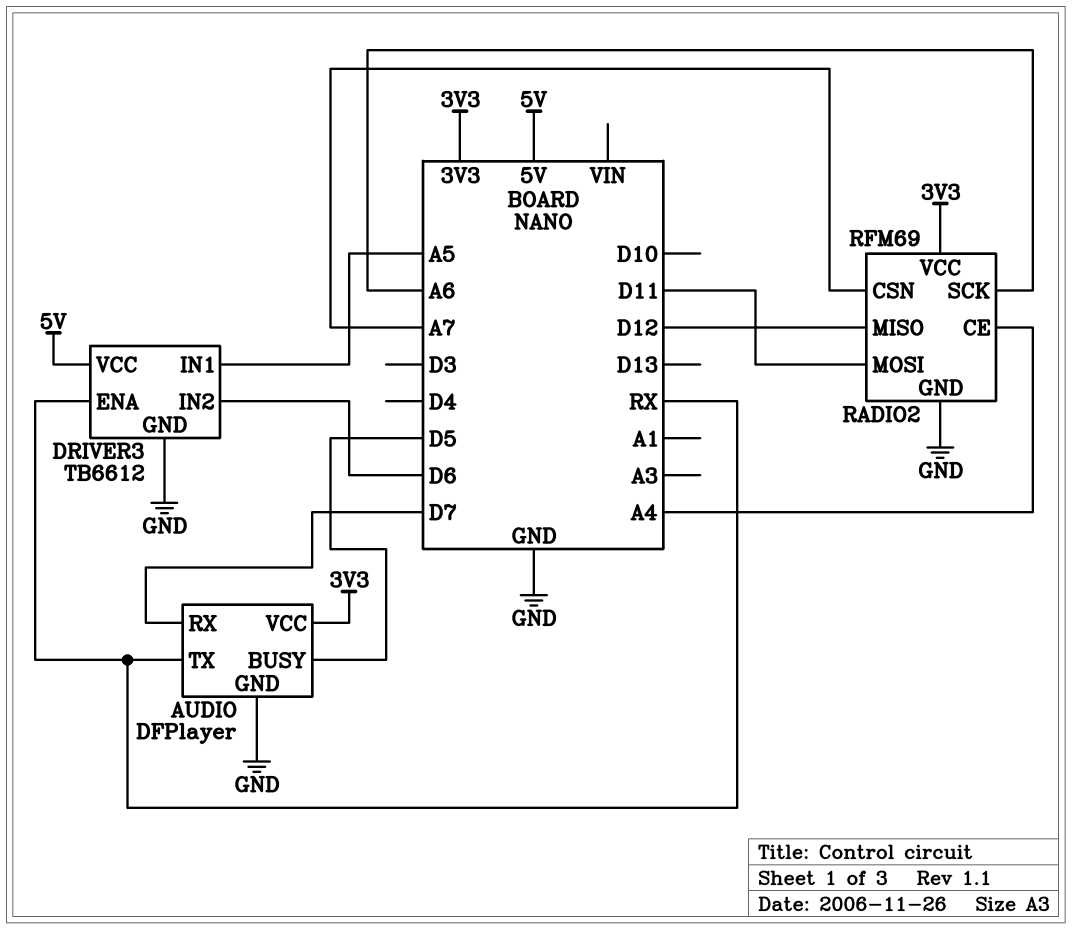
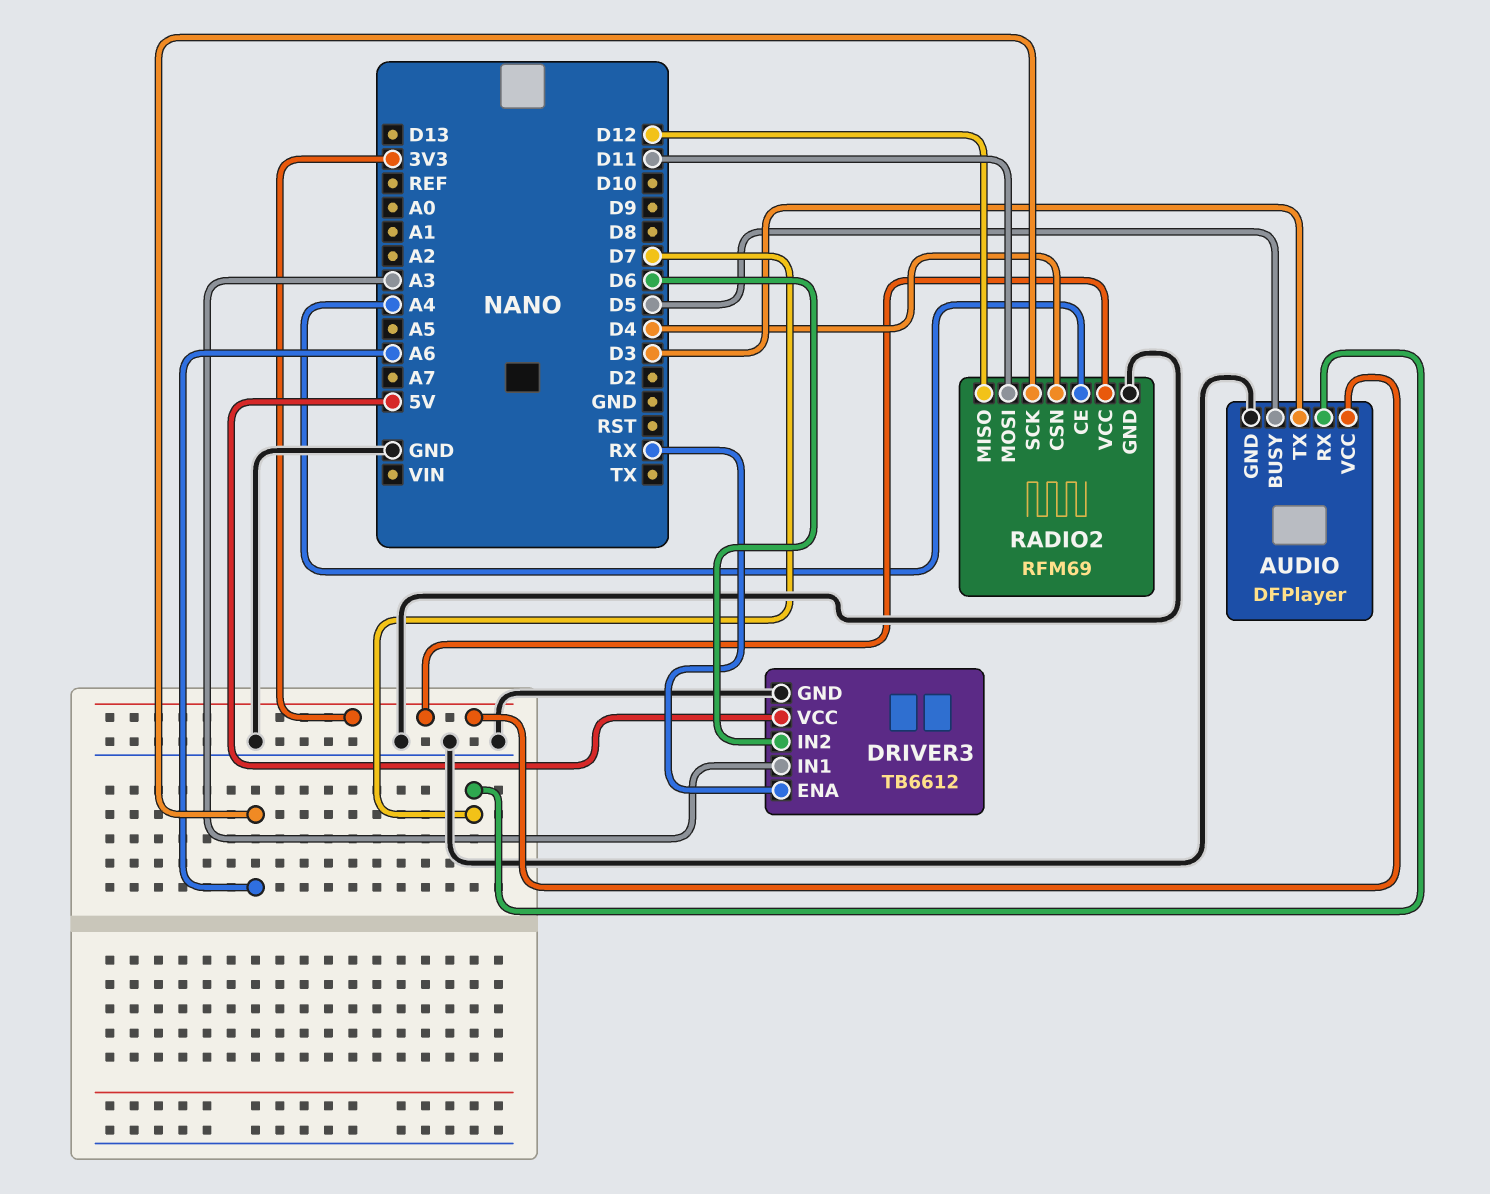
AUDIO pin TX: RX -> D3
DRIVER3 pin IN1: A5 -> A3
RADIO2 pin CSN: A7 -> D4

